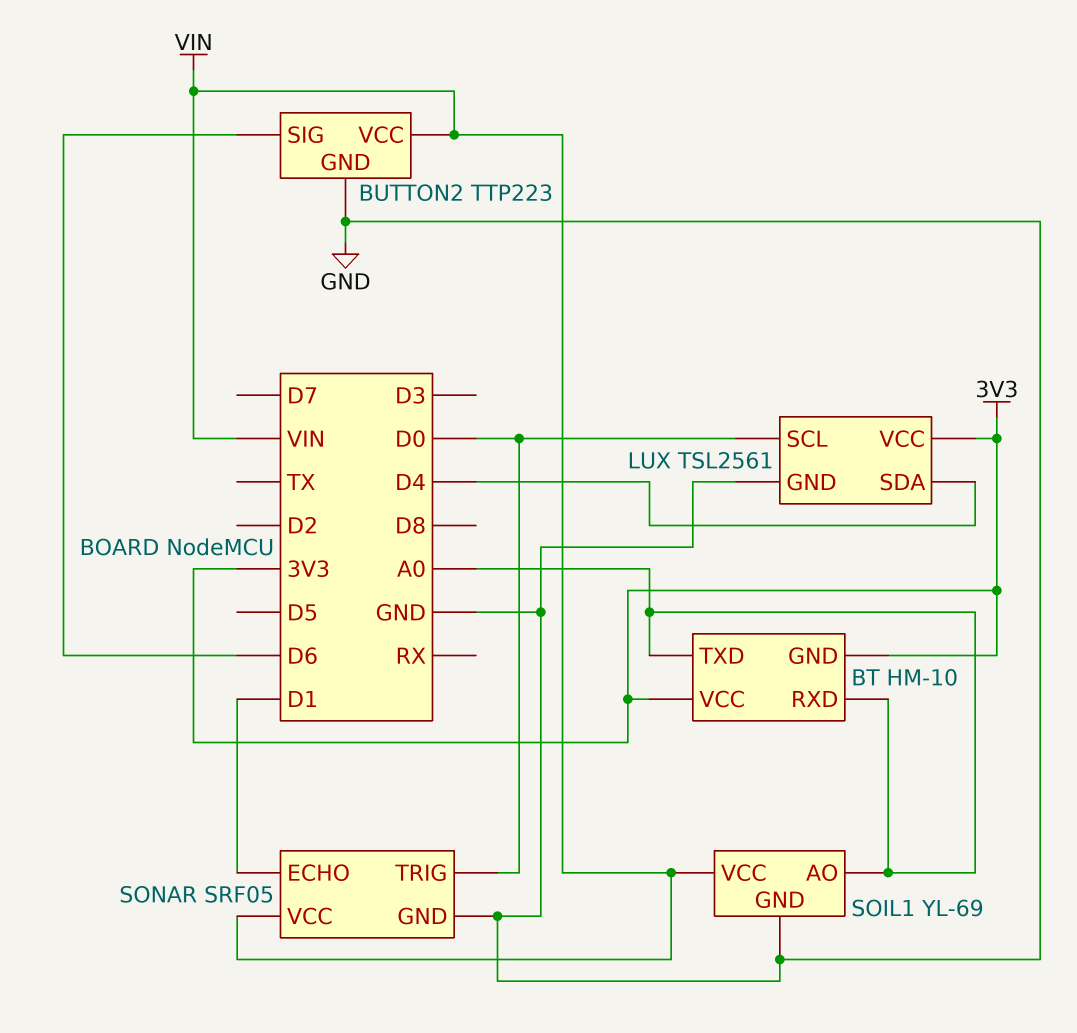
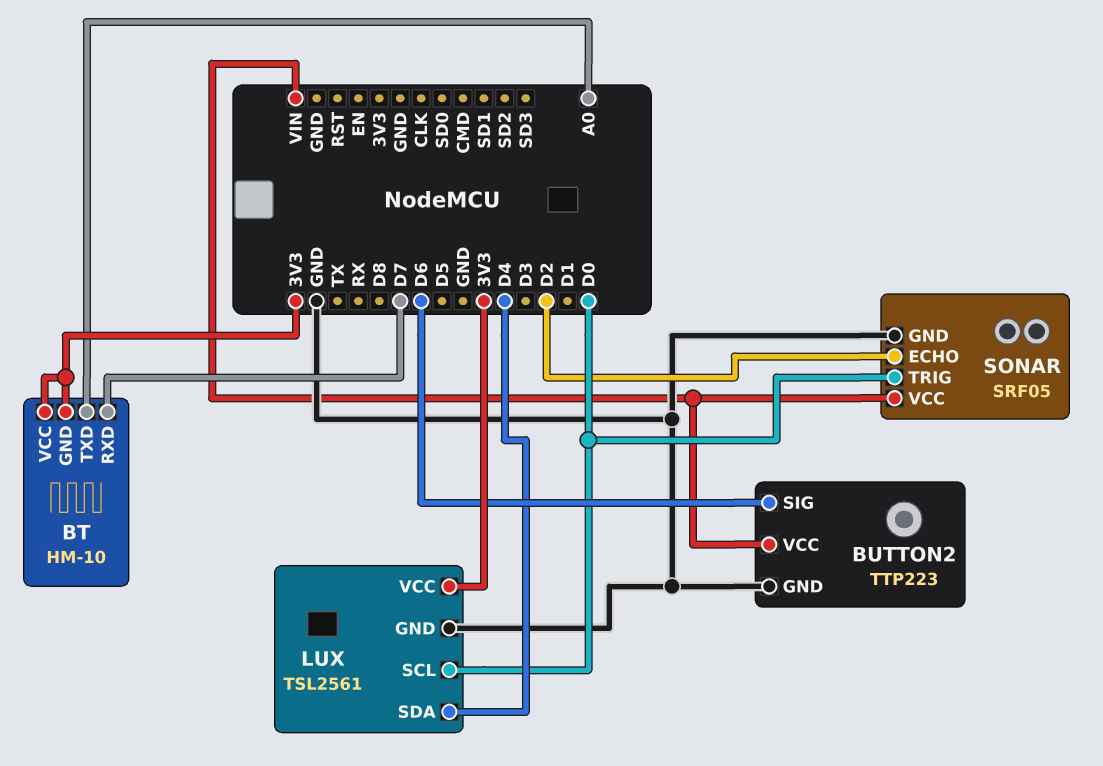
BT pin RXD: A0 -> D7
SOIL1: YL-69 -> none
SOIL1 pin AO: A0 -> none
SOIL1 pin GND: GND -> none
SOIL1 pin VCC: VIN -> none
SONAR pin ECHO: D1 -> D2

